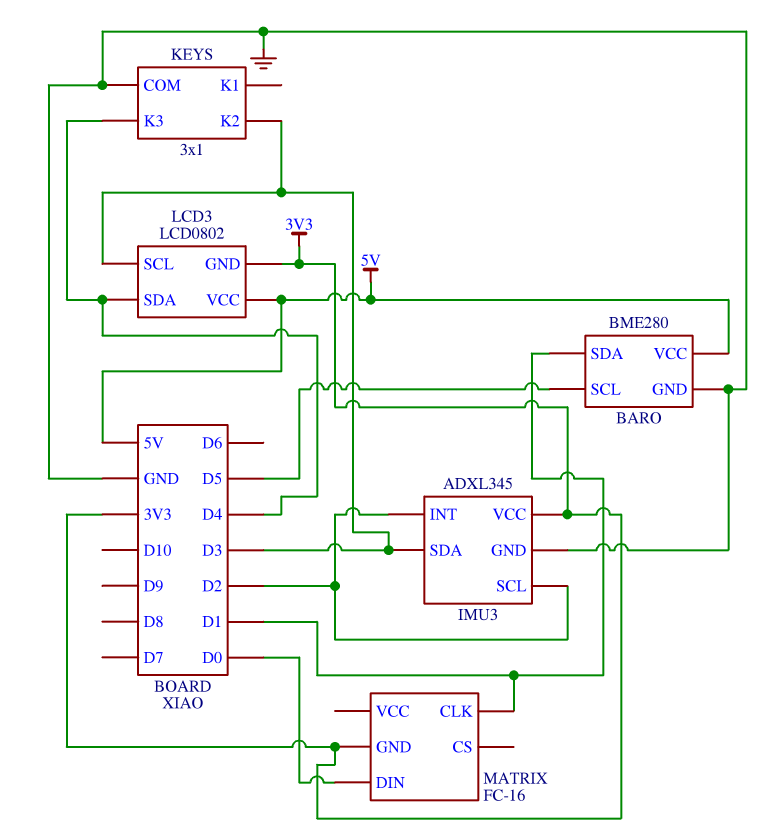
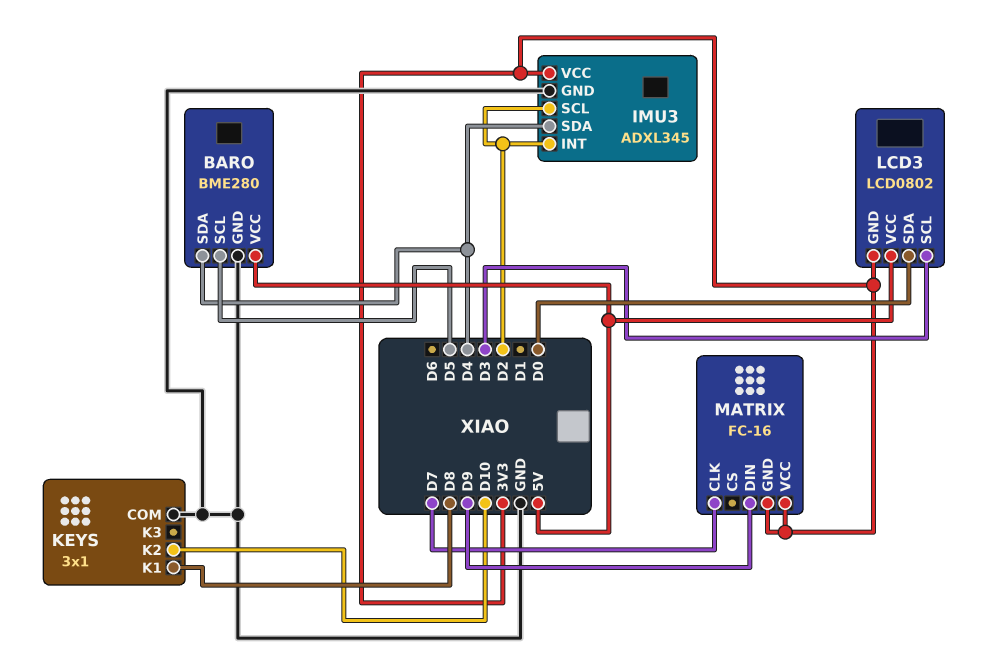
BARO pin SDA: D1 -> D4
IMU3 pin SDA: D3 -> D4
KEYS pin K1: none -> D8
KEYS pin K2: D3 -> D10
KEYS pin K3: D4 -> none
LCD3 pin SDA: D4 -> D0
MATRIX pin CLK: D1 -> D7
MATRIX pin DIN: D0 -> D9
MATRIX pin VCC: none -> 3V3

